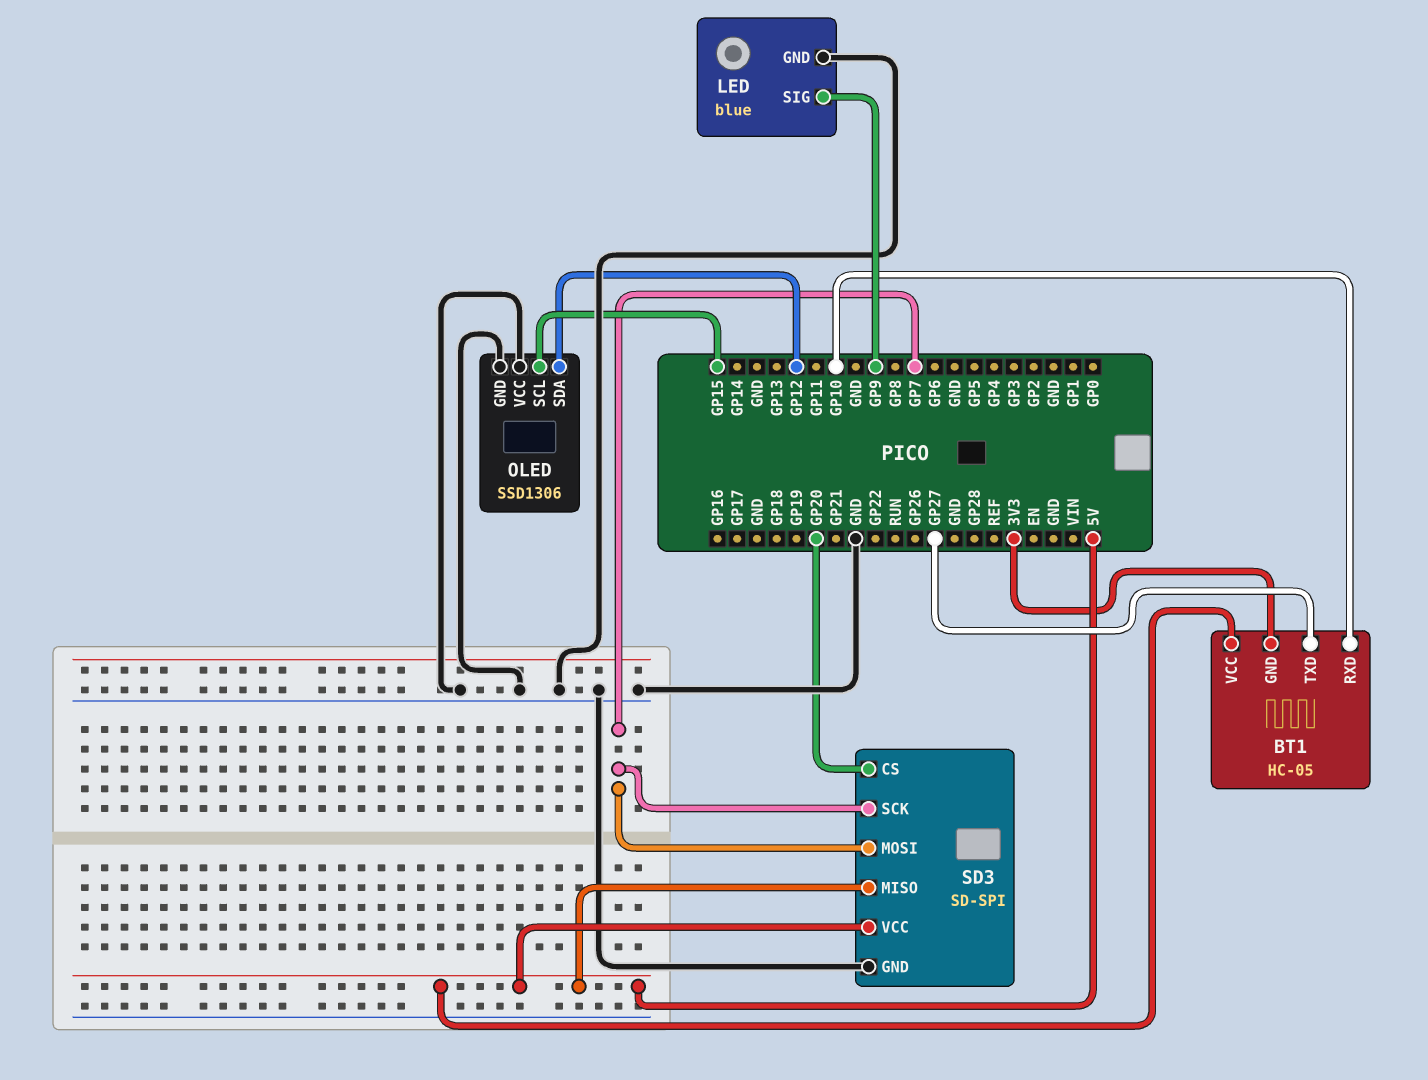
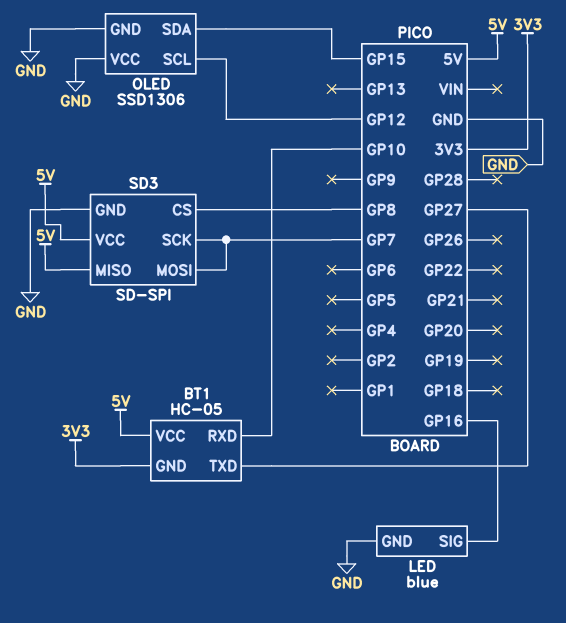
LED pin SIG: GP9 -> GP16
OLED pin SCL: GP15 -> GP12
OLED pin SDA: GP12 -> GP15
SD3 pin CS: GP20 -> GP8

